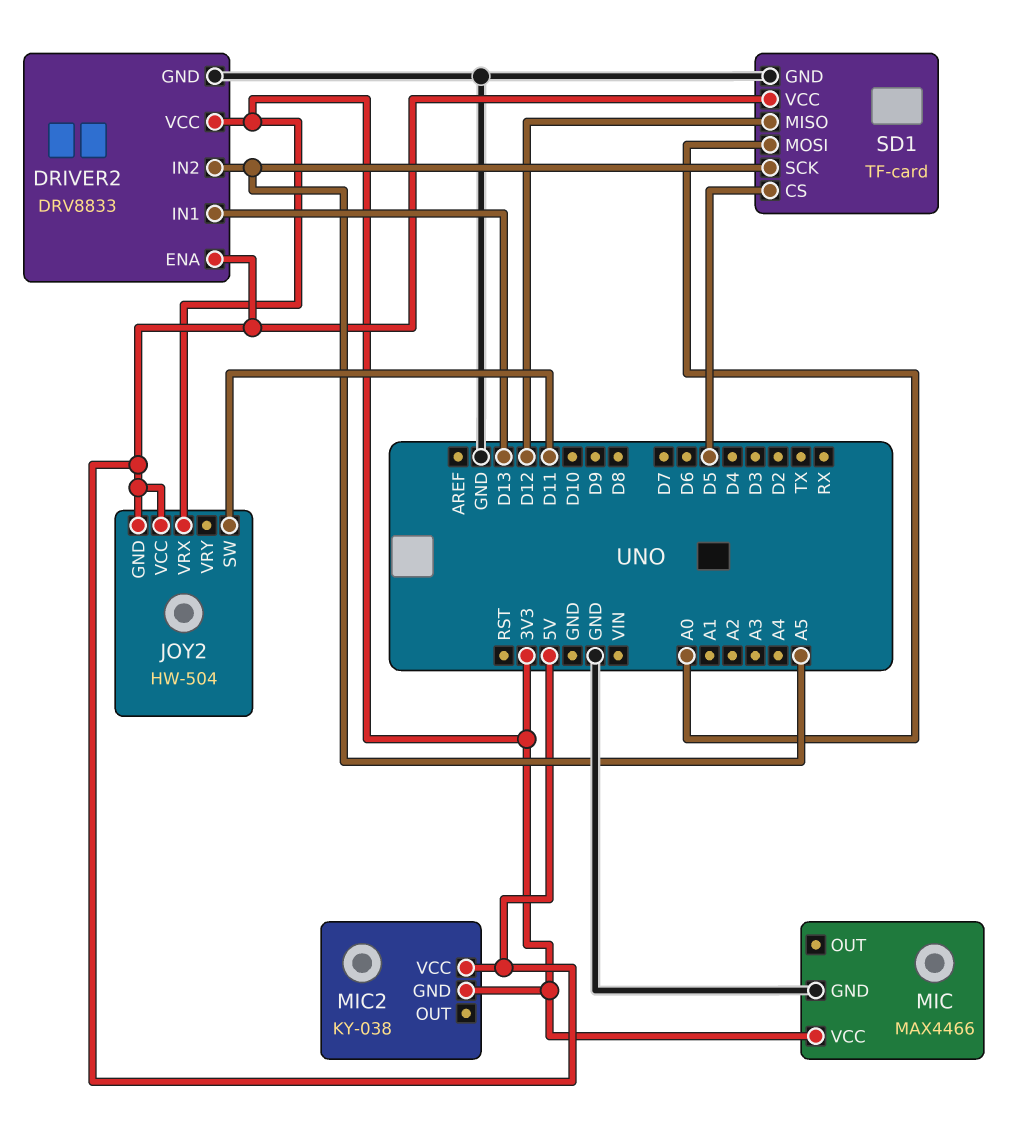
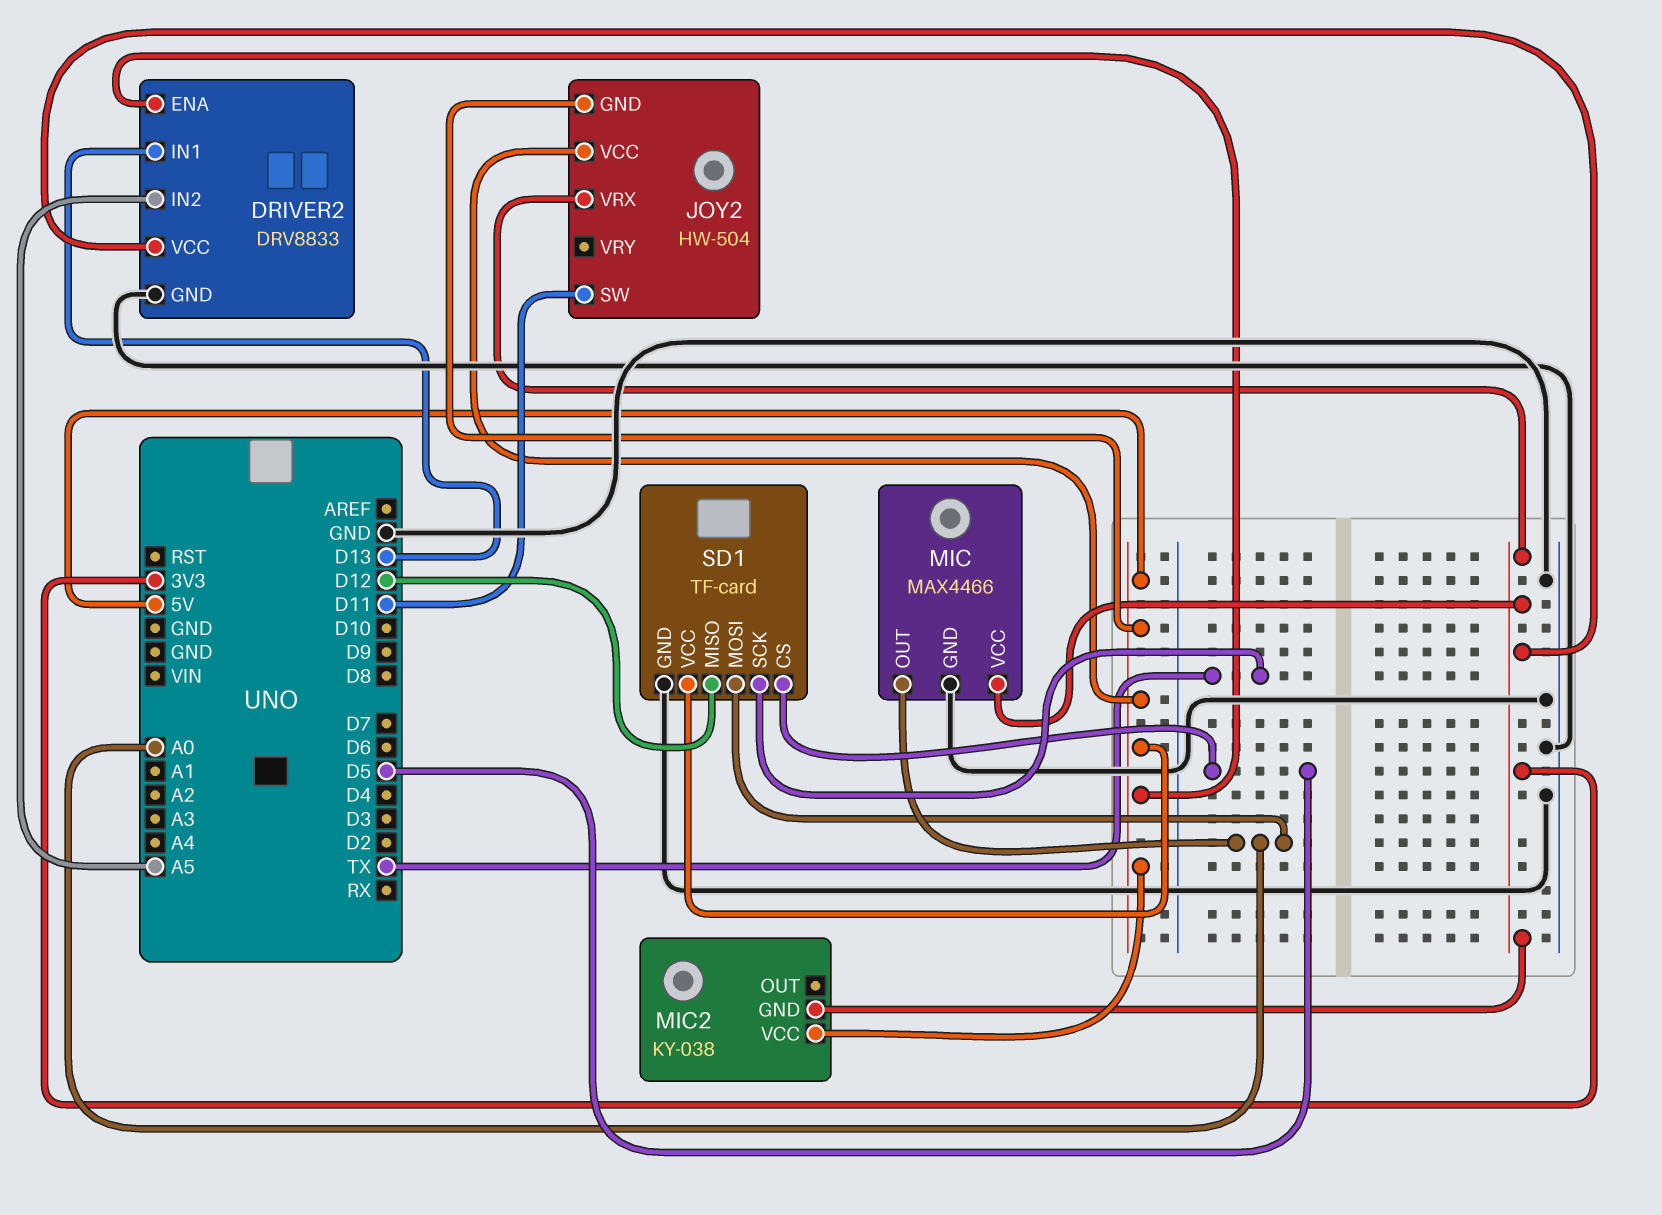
MIC pin OUT: none -> A0
SD1 pin SCK: A5 -> TX

